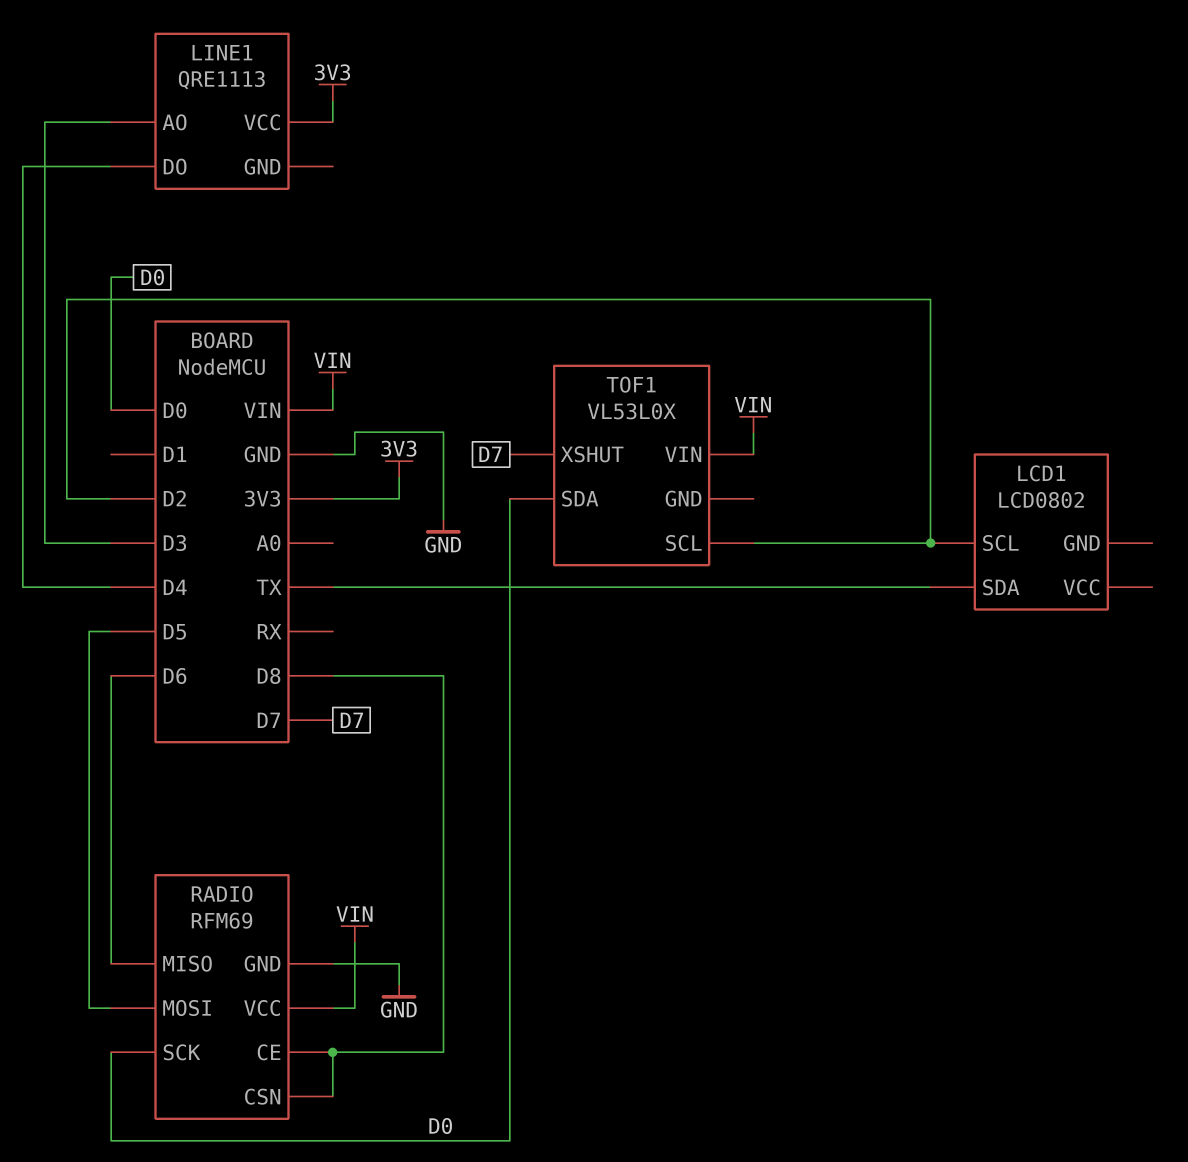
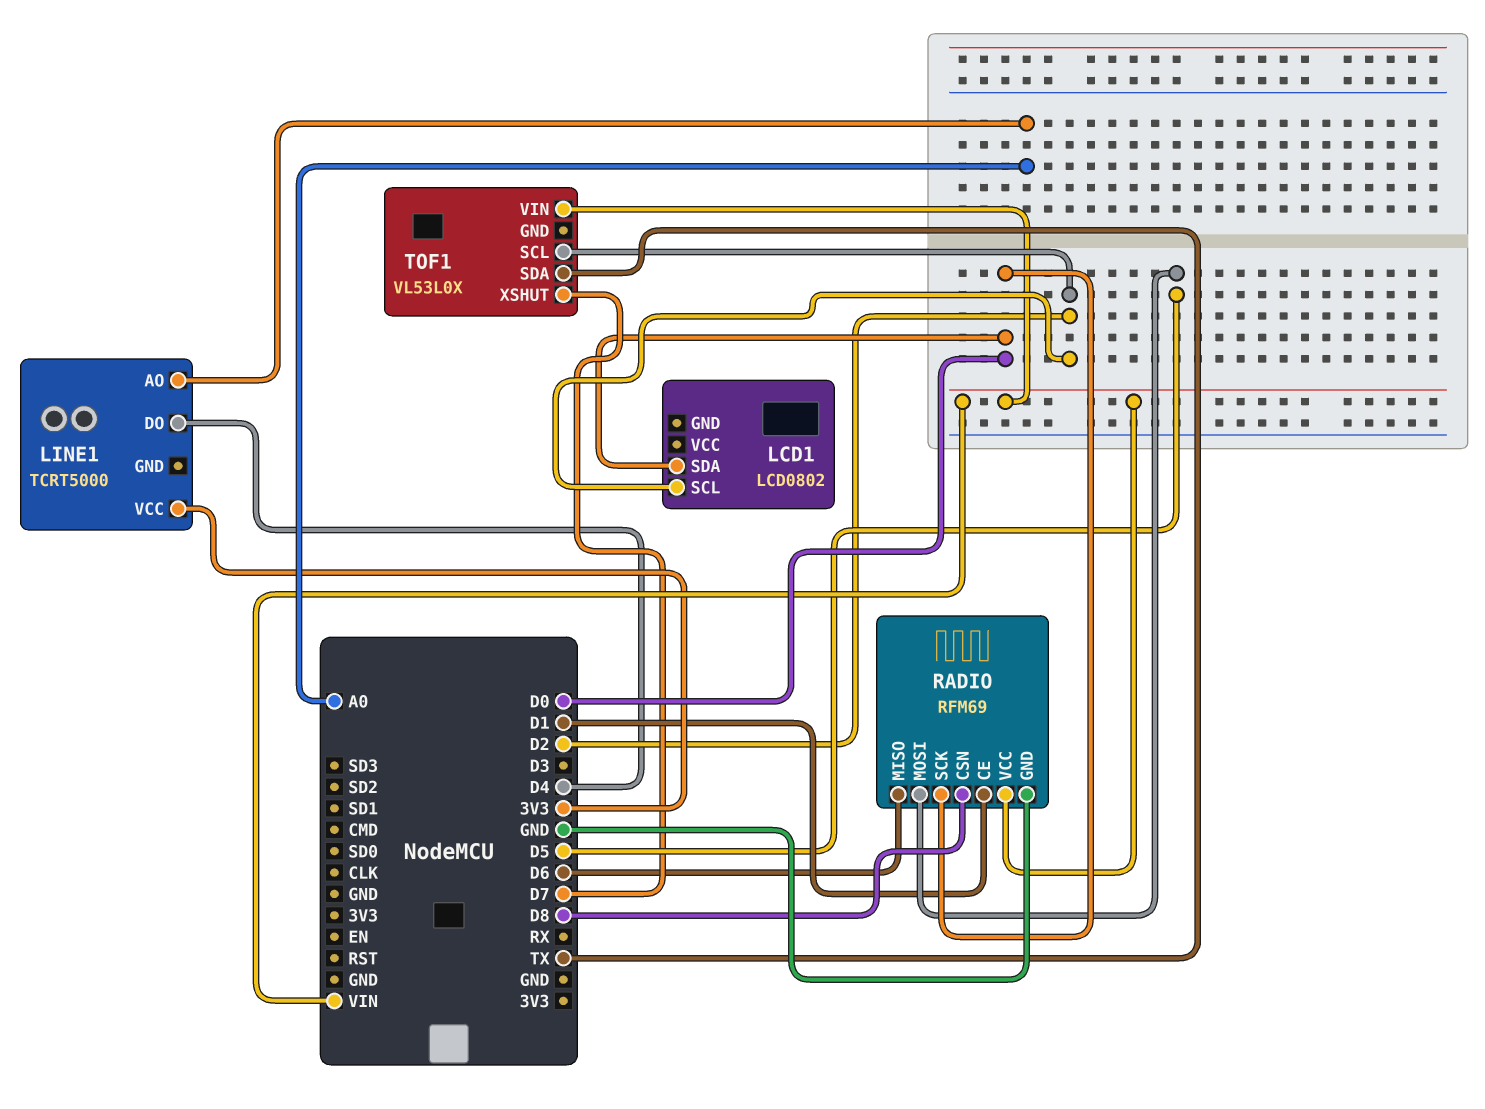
LCD1 pin SDA: TX -> D0
LINE1: QRE1113 -> TCRT5000
LINE1 pin AO: D3 -> A0
RADIO pin CE: D8 -> D1
TOF1 pin SDA: D0 -> TX

